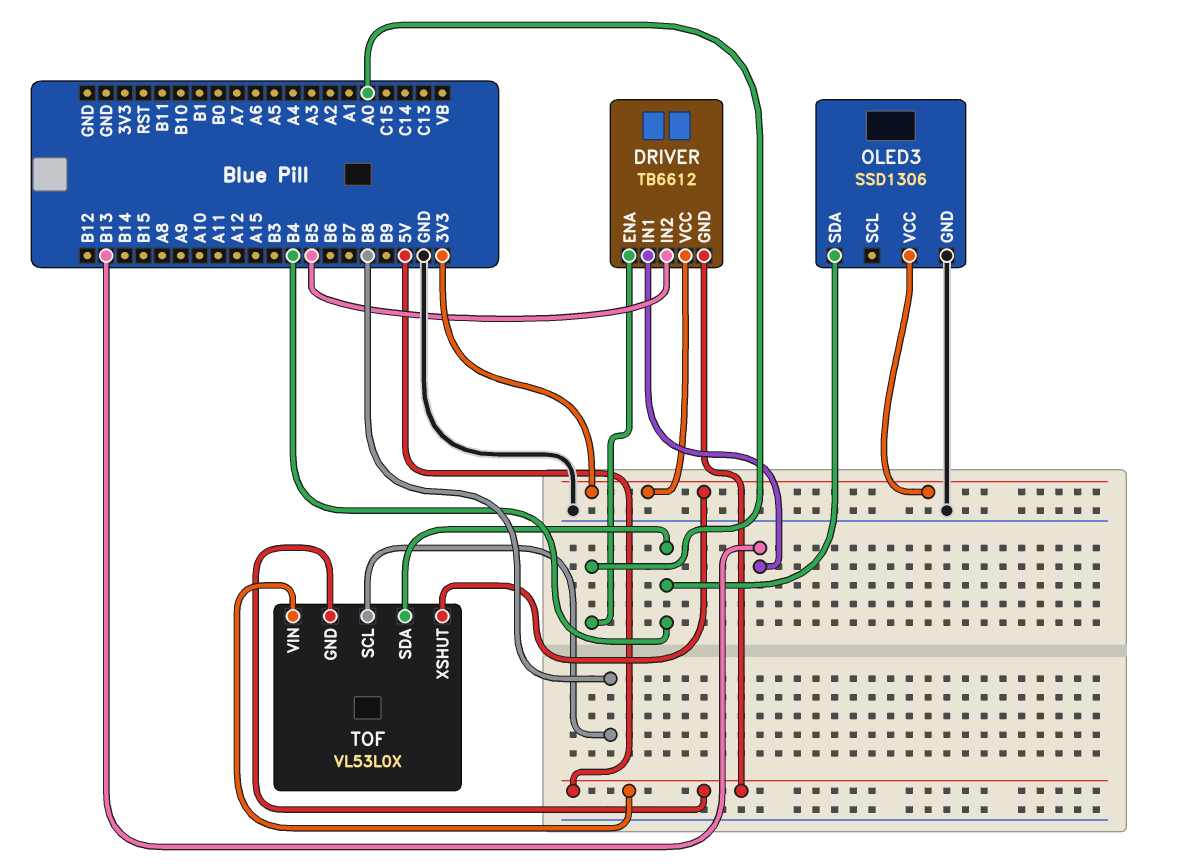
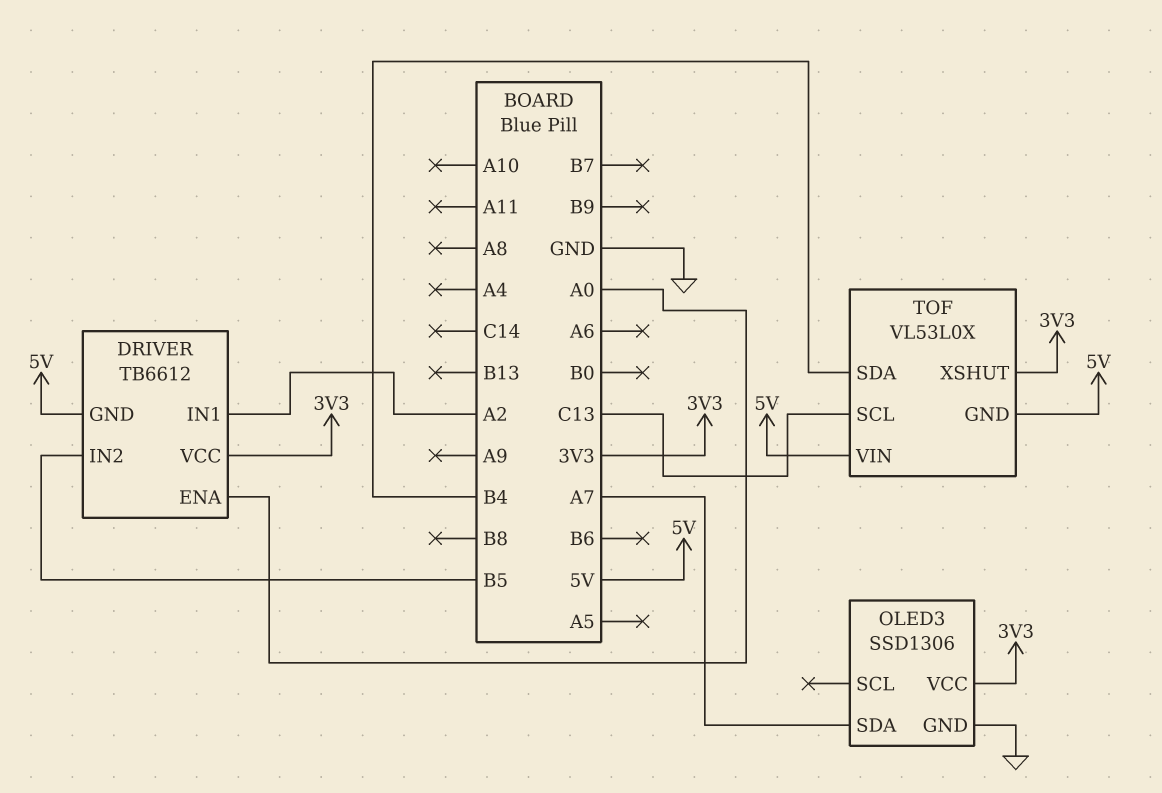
DRIVER pin IN1: B13 -> A2
OLED3 pin SDA: B4 -> A7
TOF pin SCL: B8 -> C13

